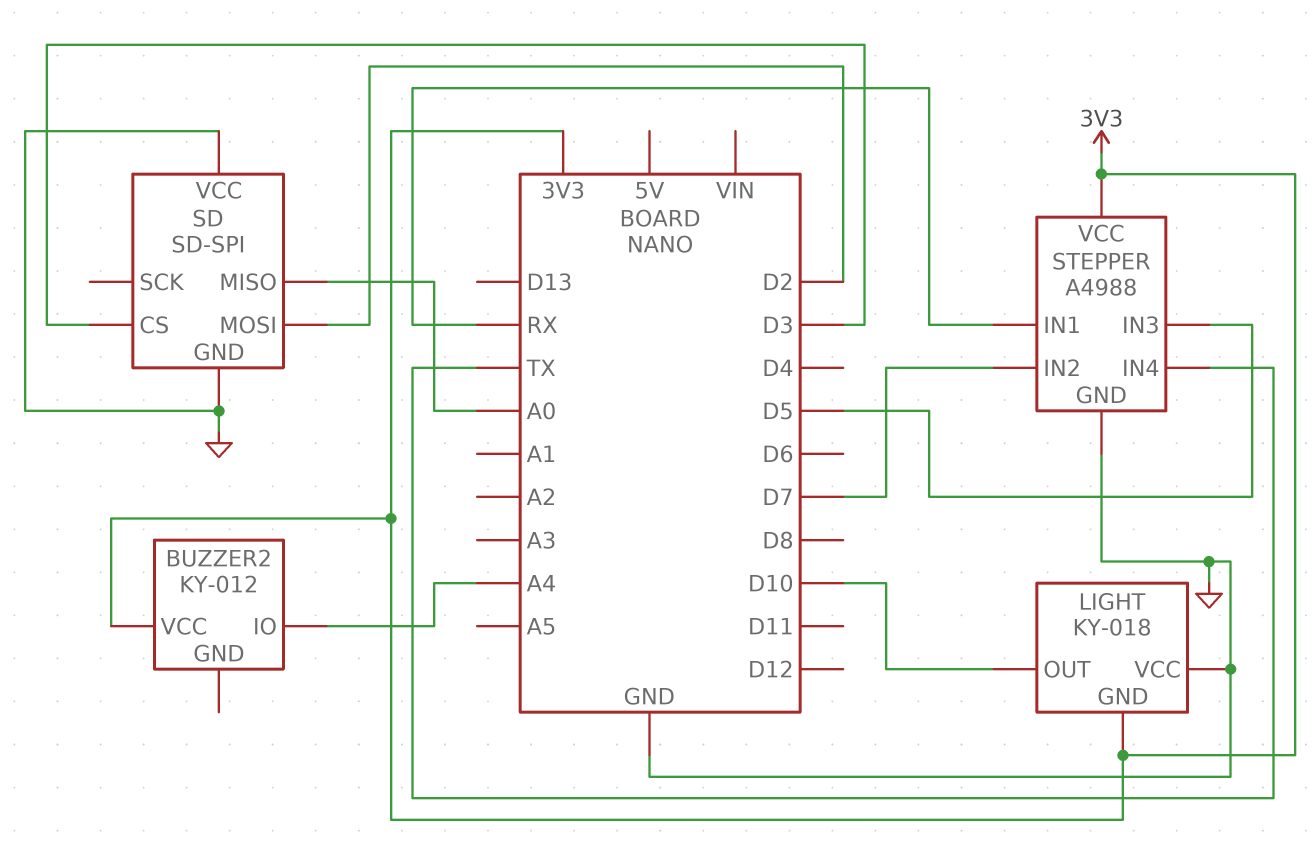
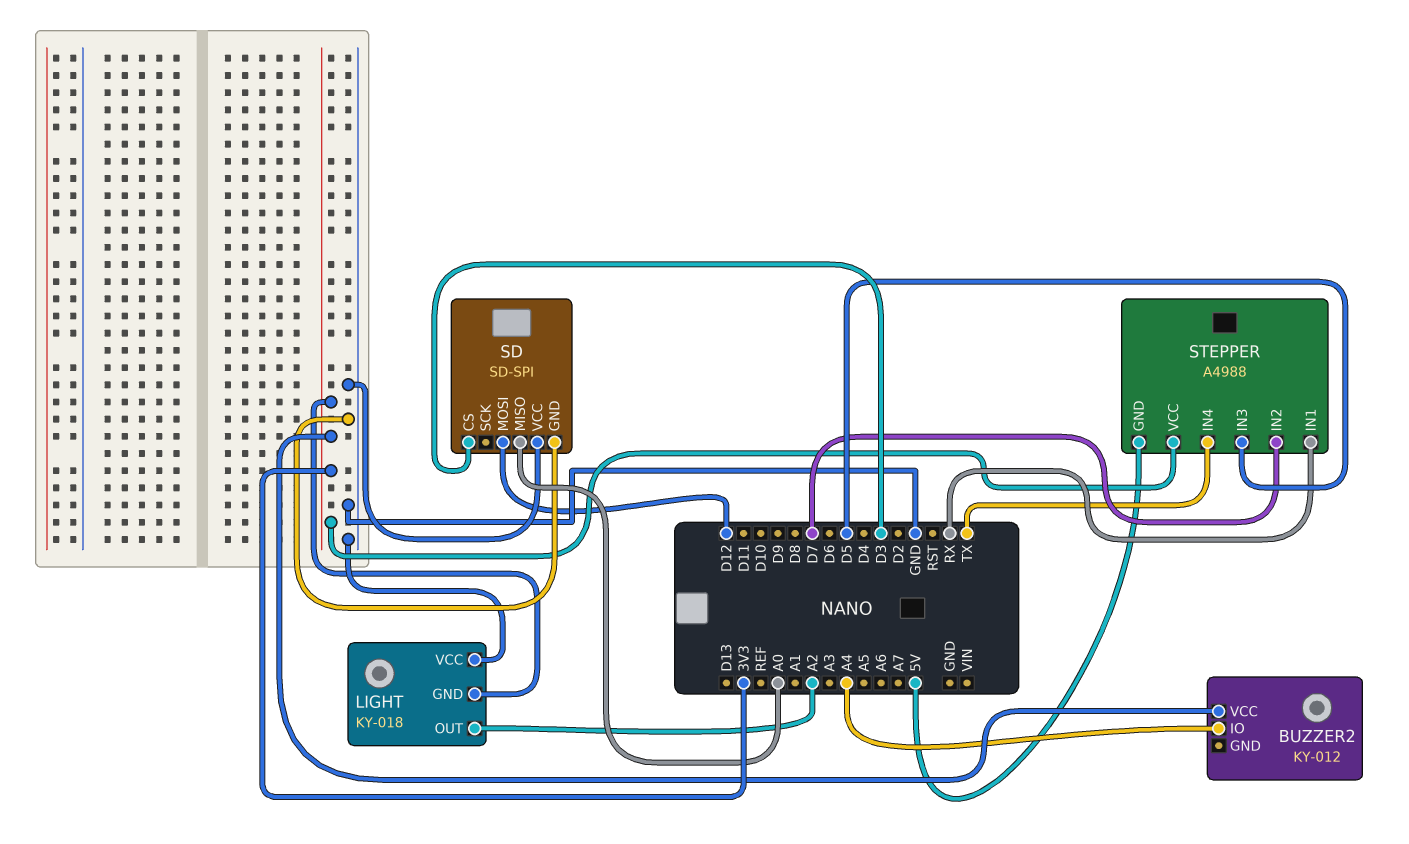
LIGHT pin OUT: D10 -> A2
SD pin MOSI: D2 -> D12
STEPPER pin GND: GND -> 5V

